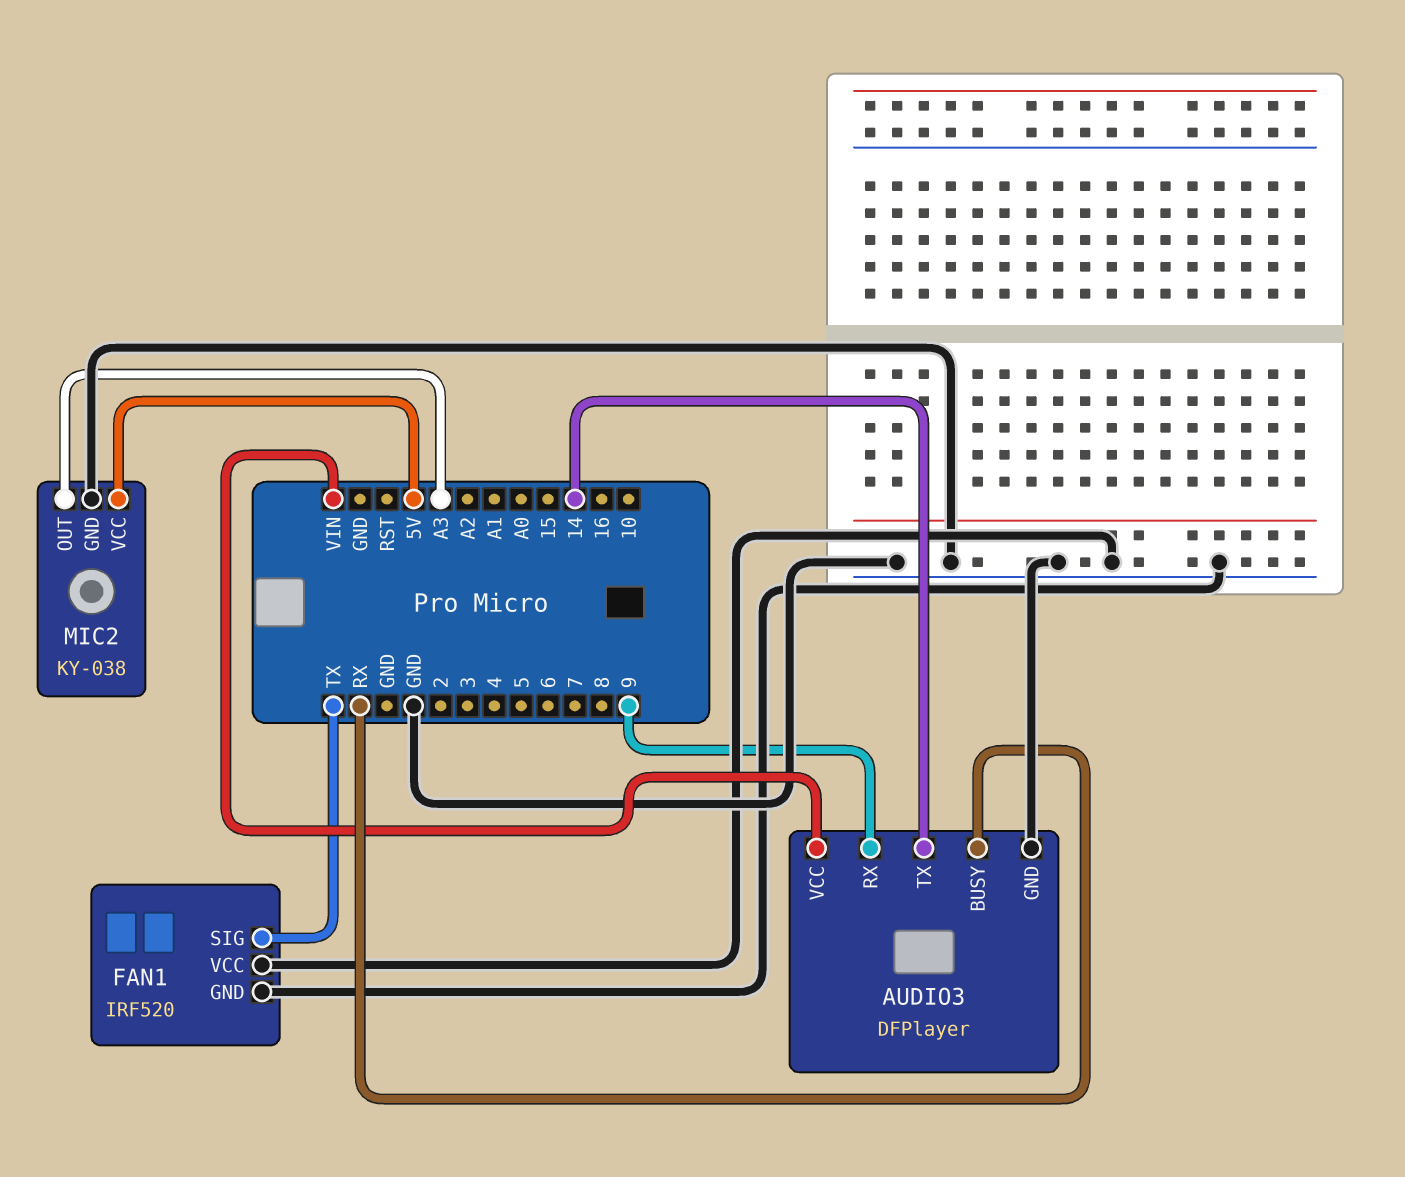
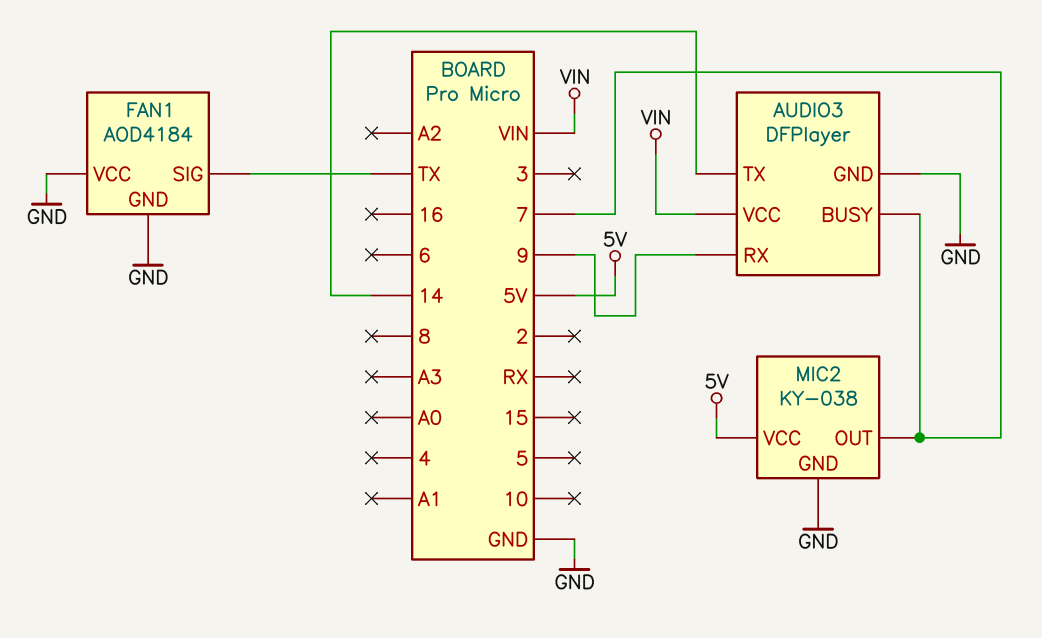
AUDIO3 pin BUSY: RX -> 7
FAN1: IRF520 -> AOD4184
MIC2 pin OUT: A3 -> 7

